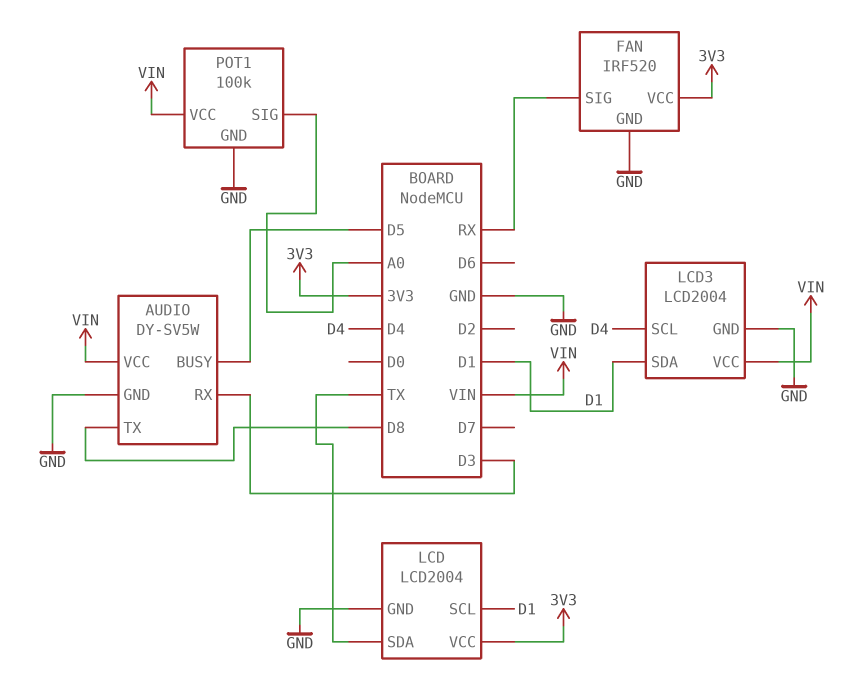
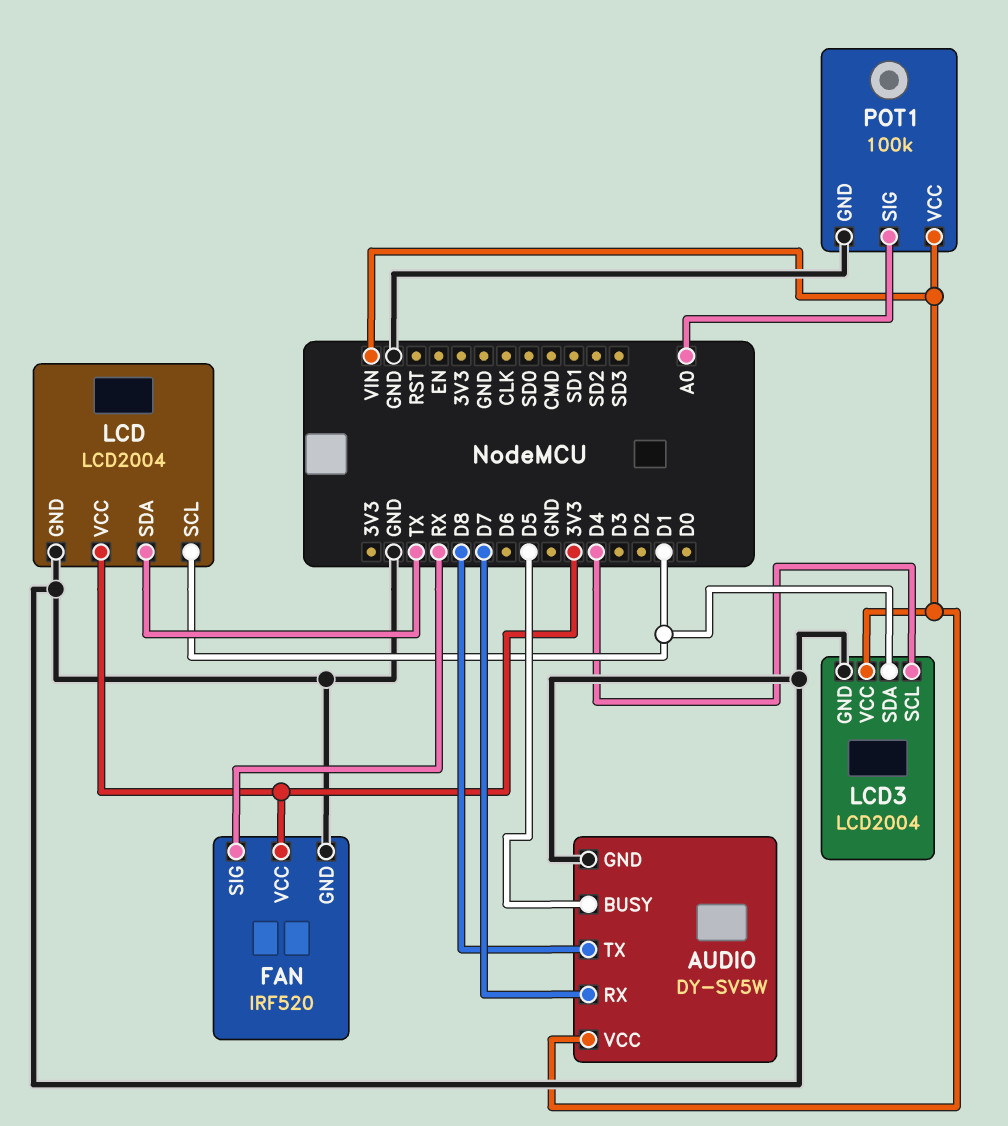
AUDIO pin RX: D3 -> D7

